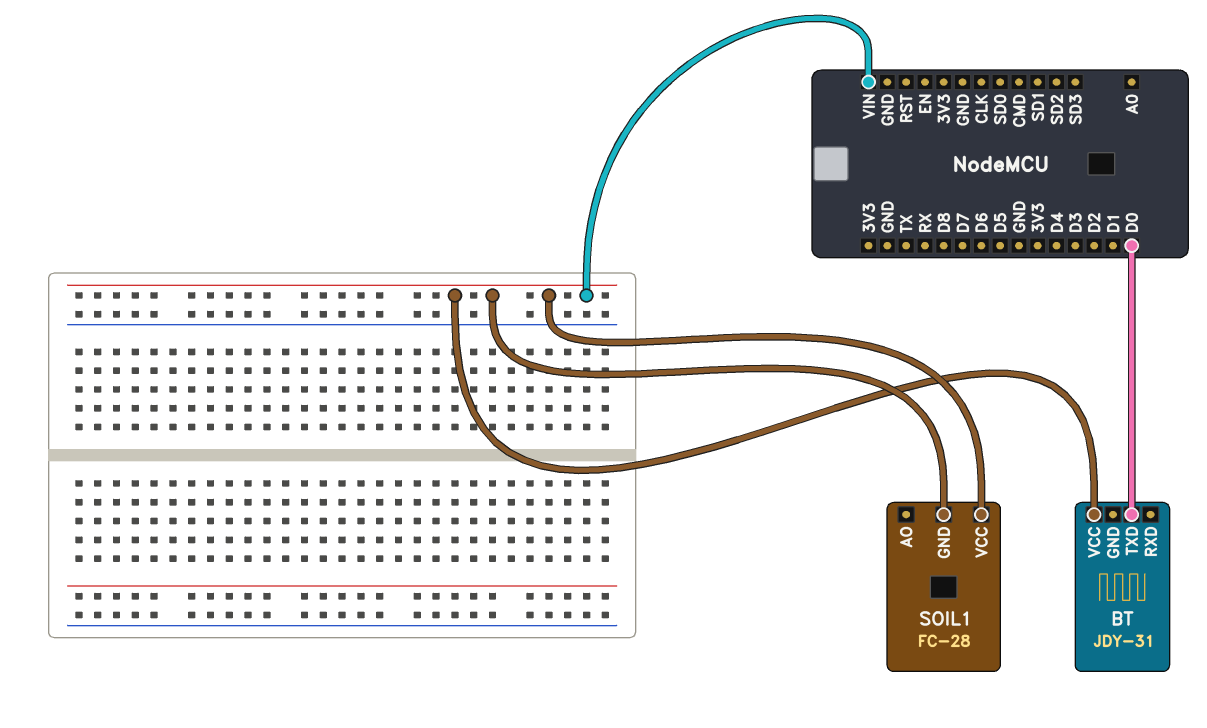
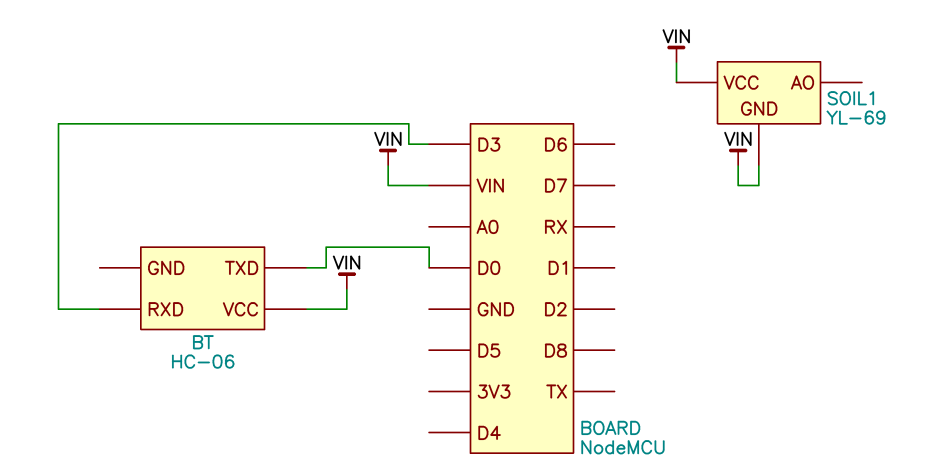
BT: JDY-31 -> HC-06
BT pin RXD: none -> D3
SOIL1: FC-28 -> YL-69

